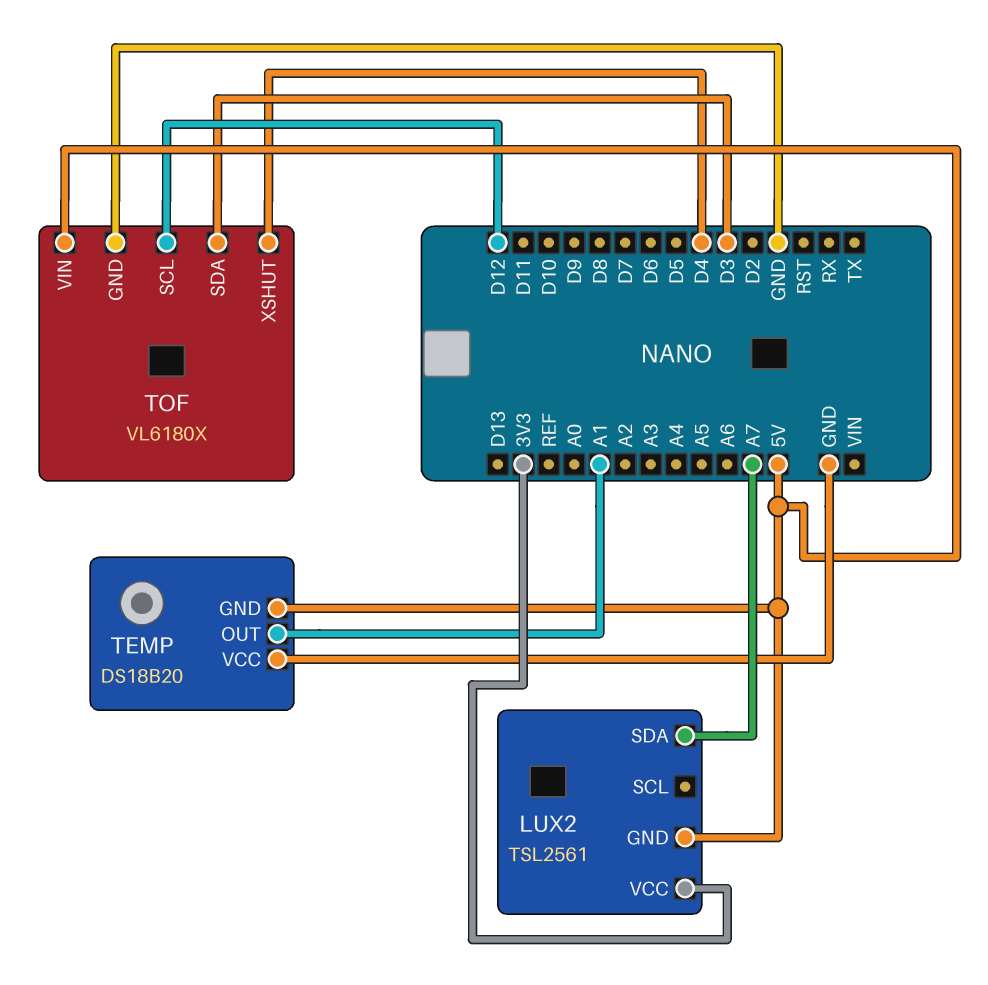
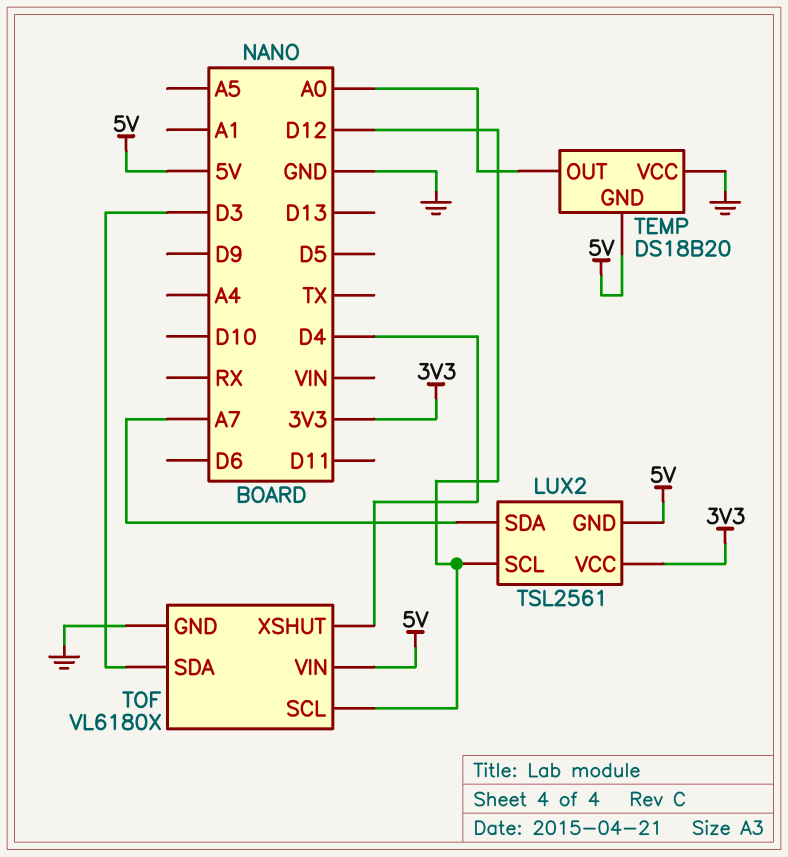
LUX2 pin SCL: none -> D12
TEMP pin OUT: A1 -> A0

